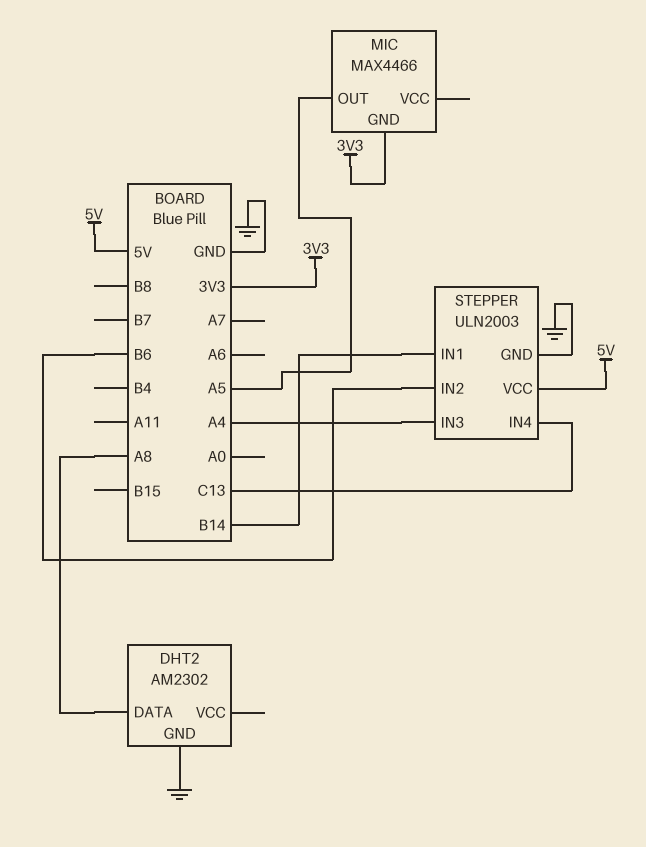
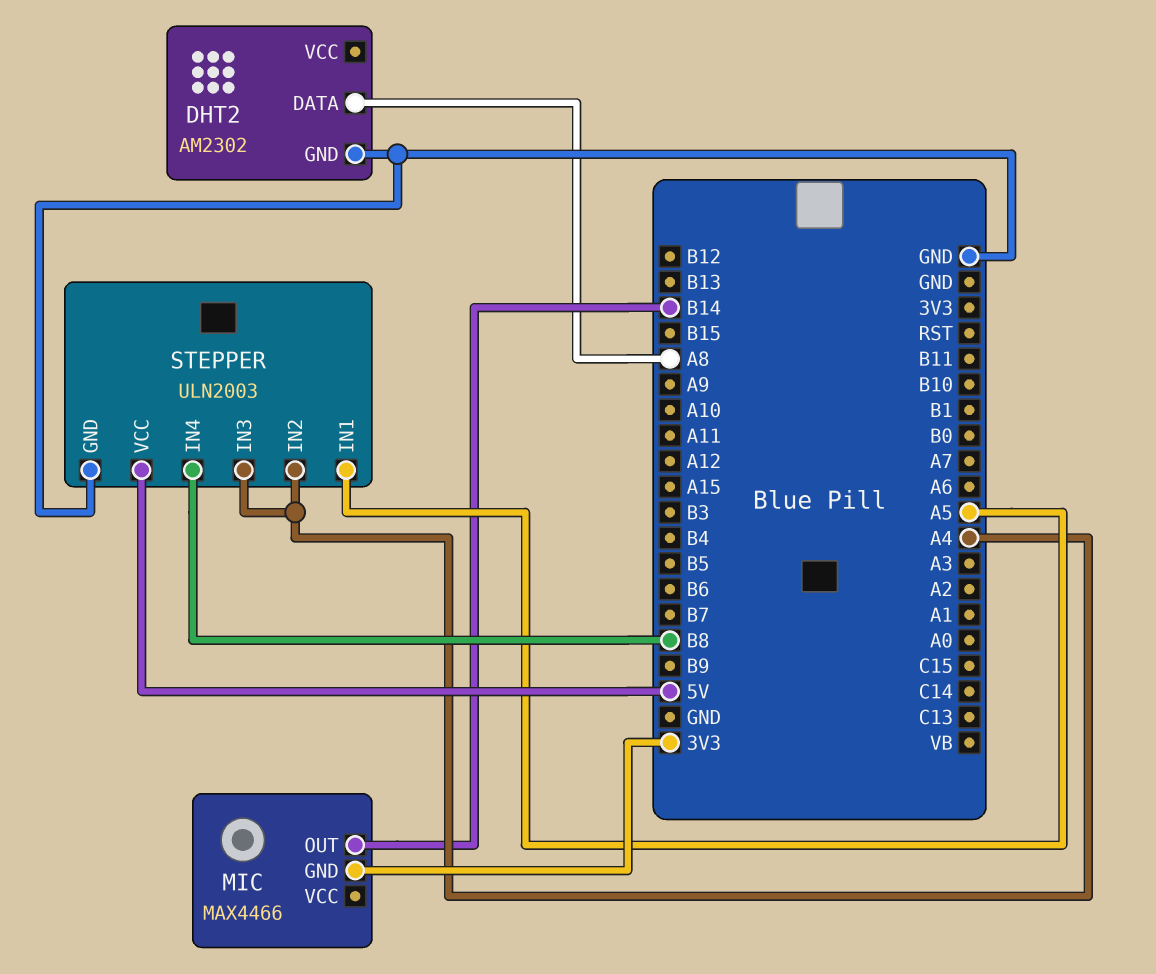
MIC pin OUT: A5 -> B14
STEPPER pin IN1: B14 -> A5
STEPPER pin IN2: B6 -> A4
STEPPER pin IN4: C13 -> B8

